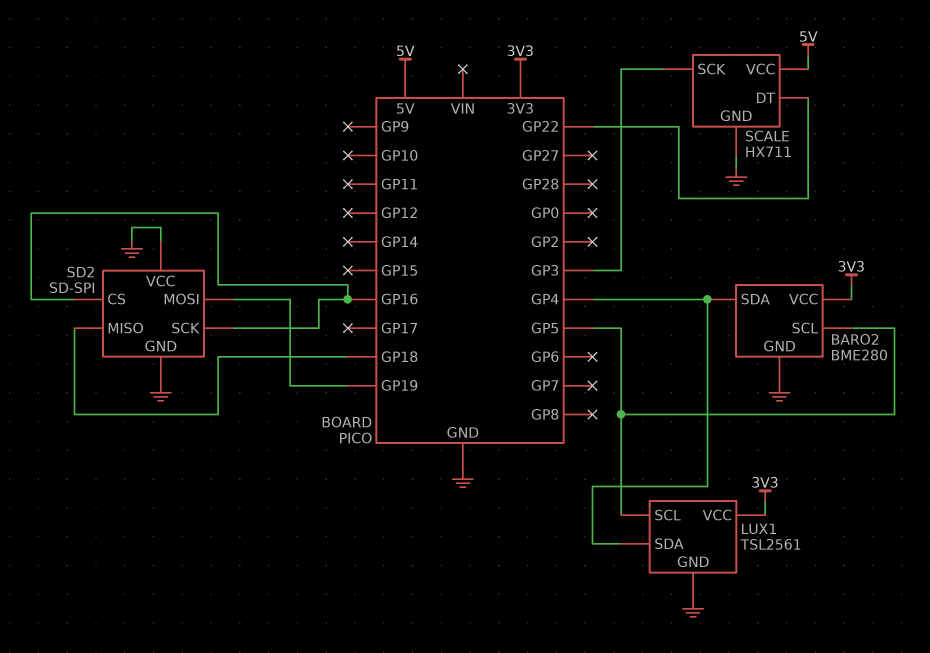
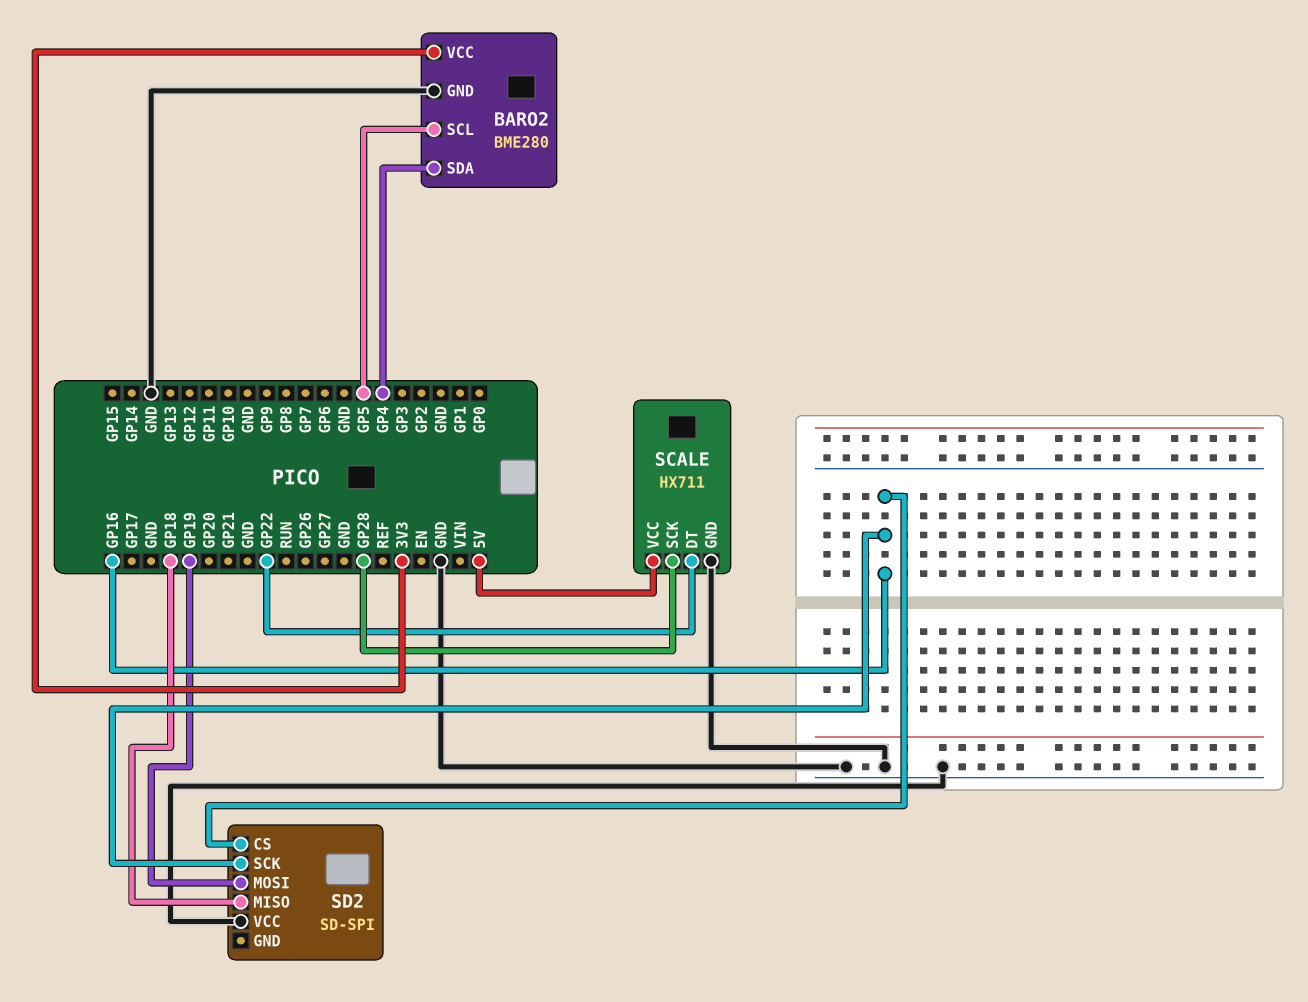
LUX1: TSL2561 -> none
LUX1 pin GND: GND -> none
LUX1 pin SCL: GP5 -> none
LUX1 pin SDA: GP4 -> none
LUX1 pin VCC: 3V3 -> none
SCALE pin SCK: GP3 -> GP28
SD2 pin GND: GND -> none

